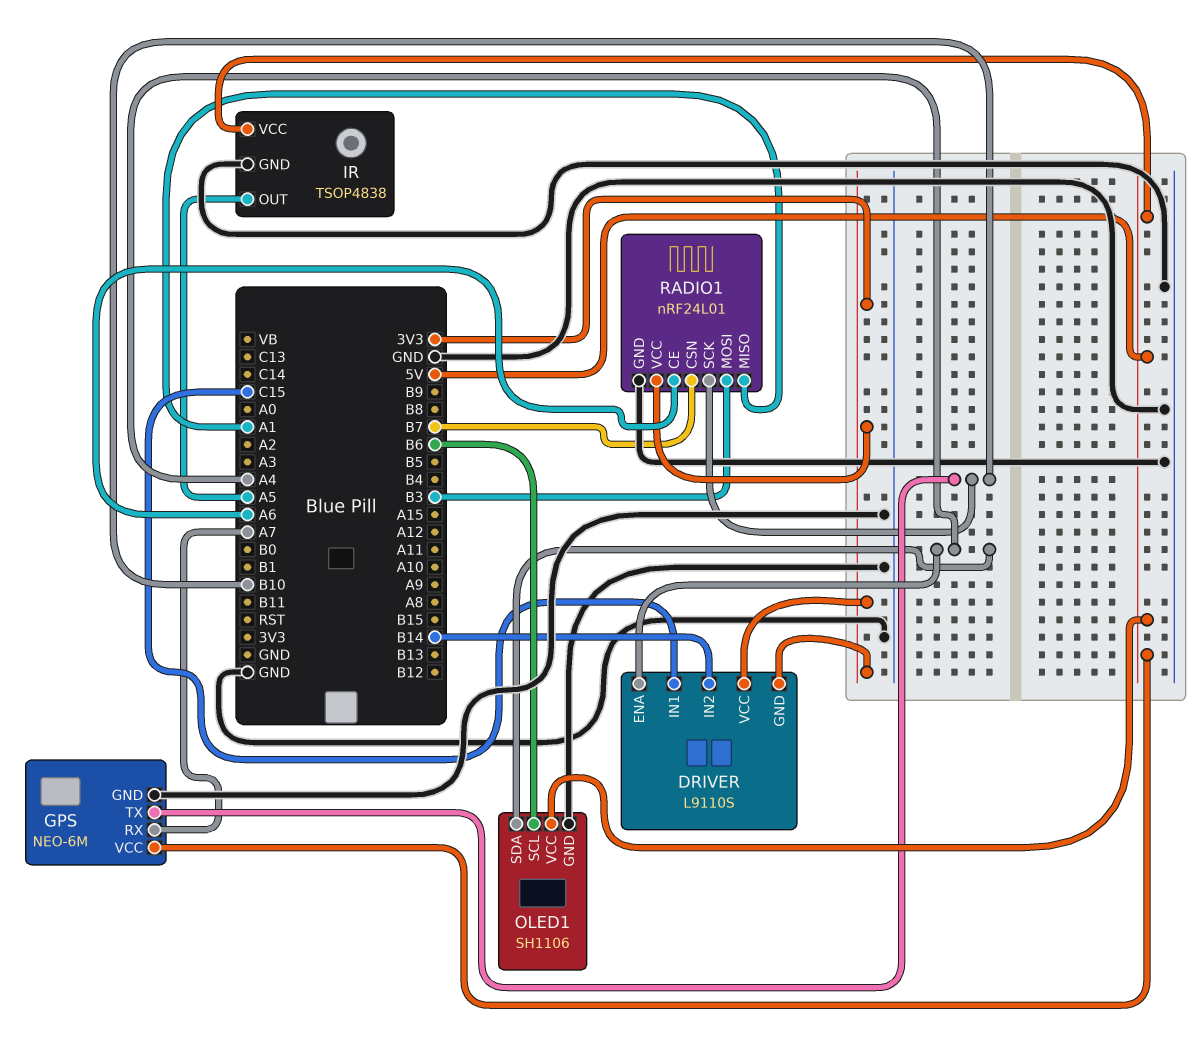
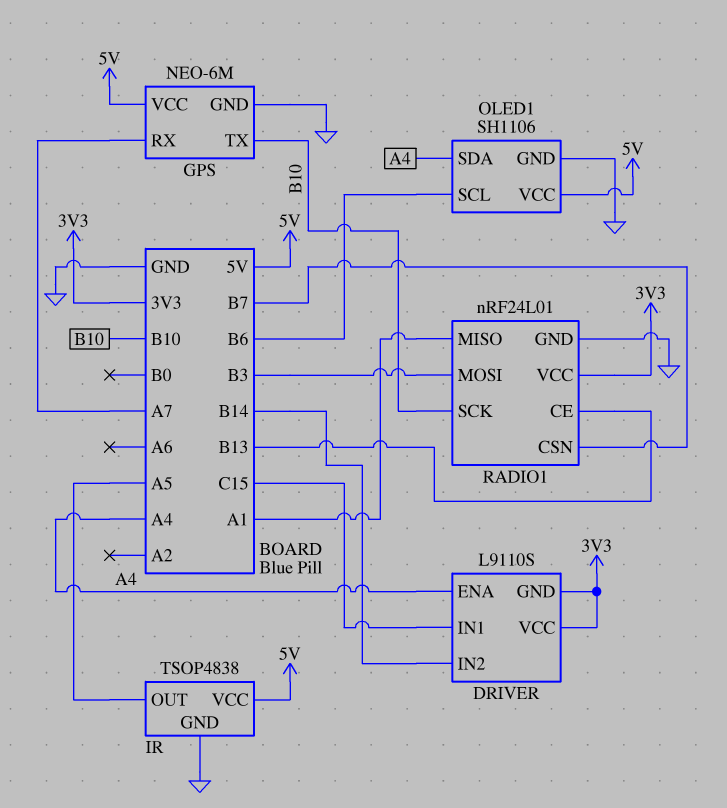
RADIO1 pin CE: A6 -> B13

